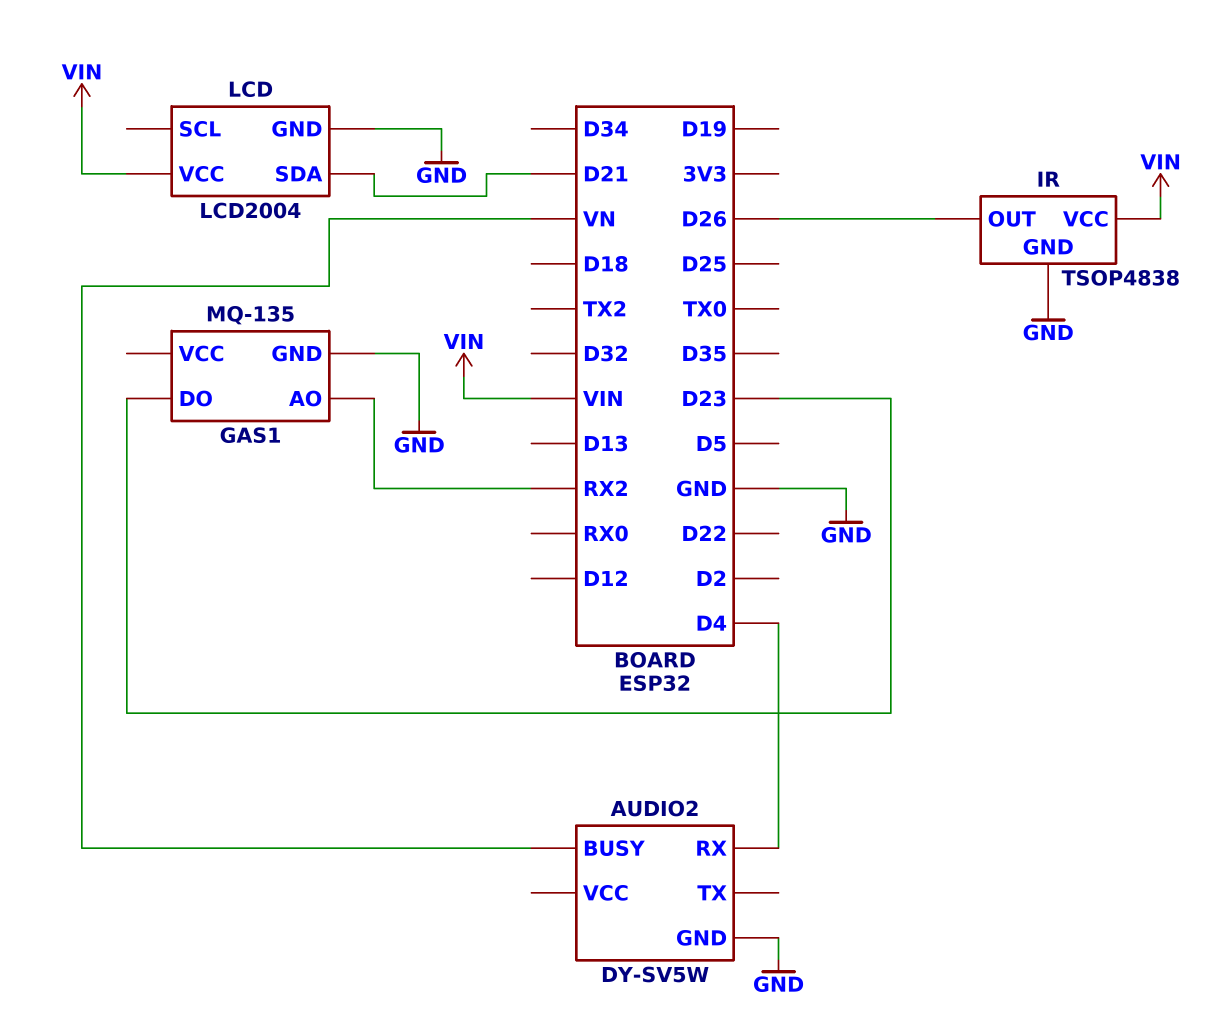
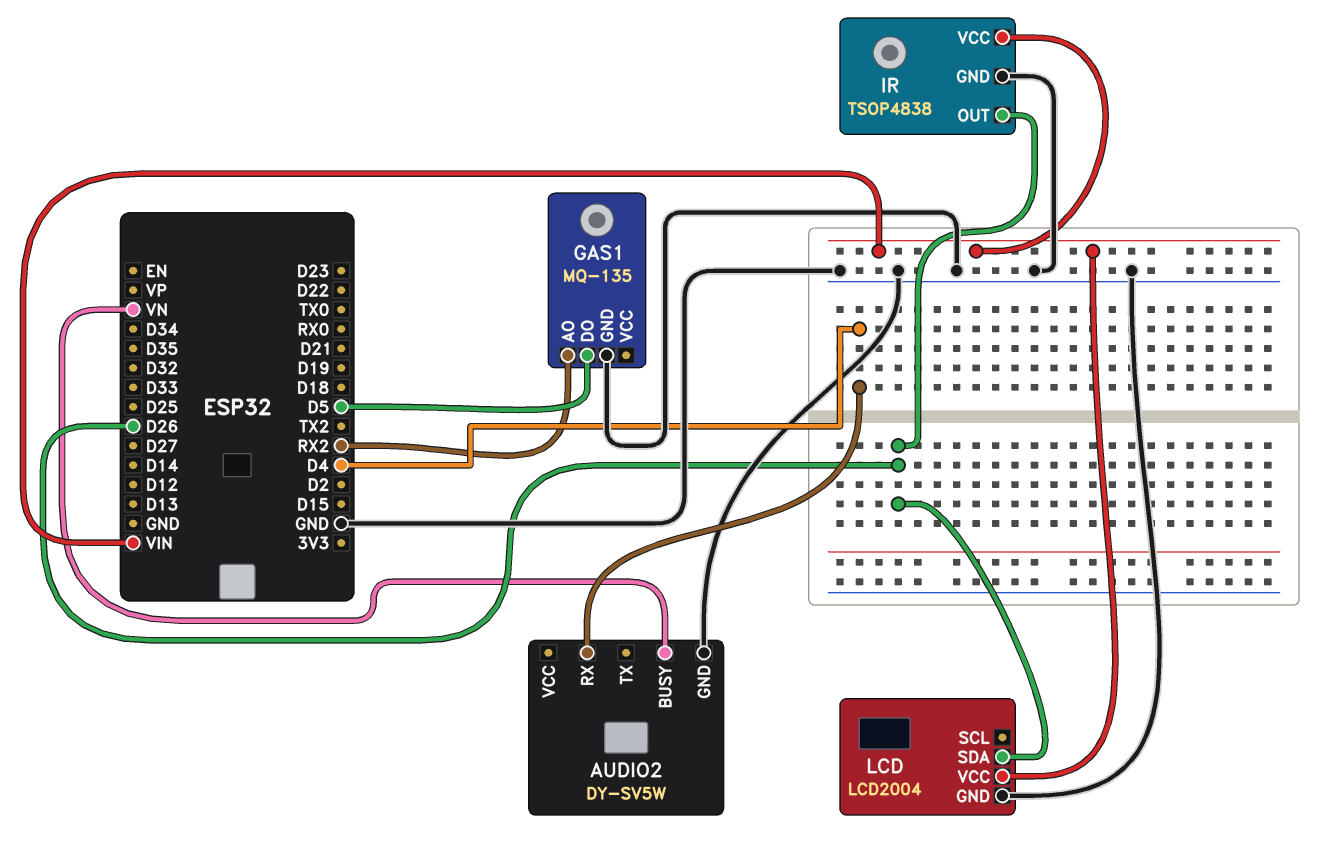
GAS1 pin DO: D23 -> D5
LCD pin SDA: D21 -> D26

